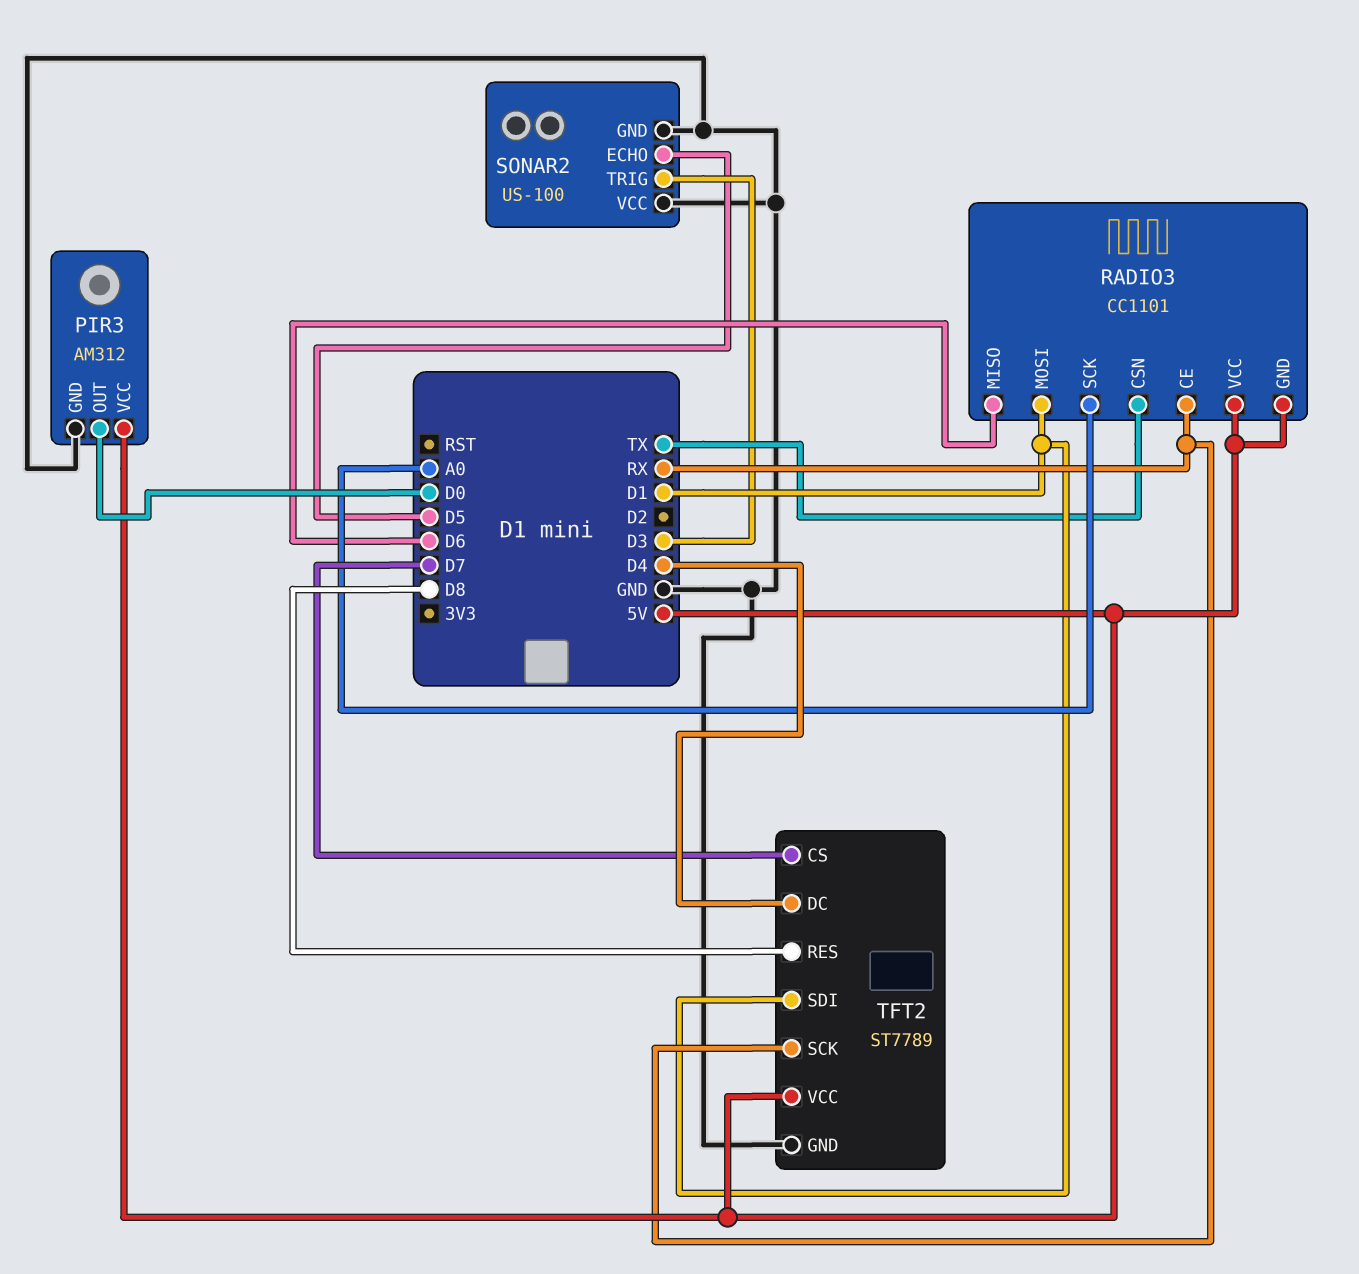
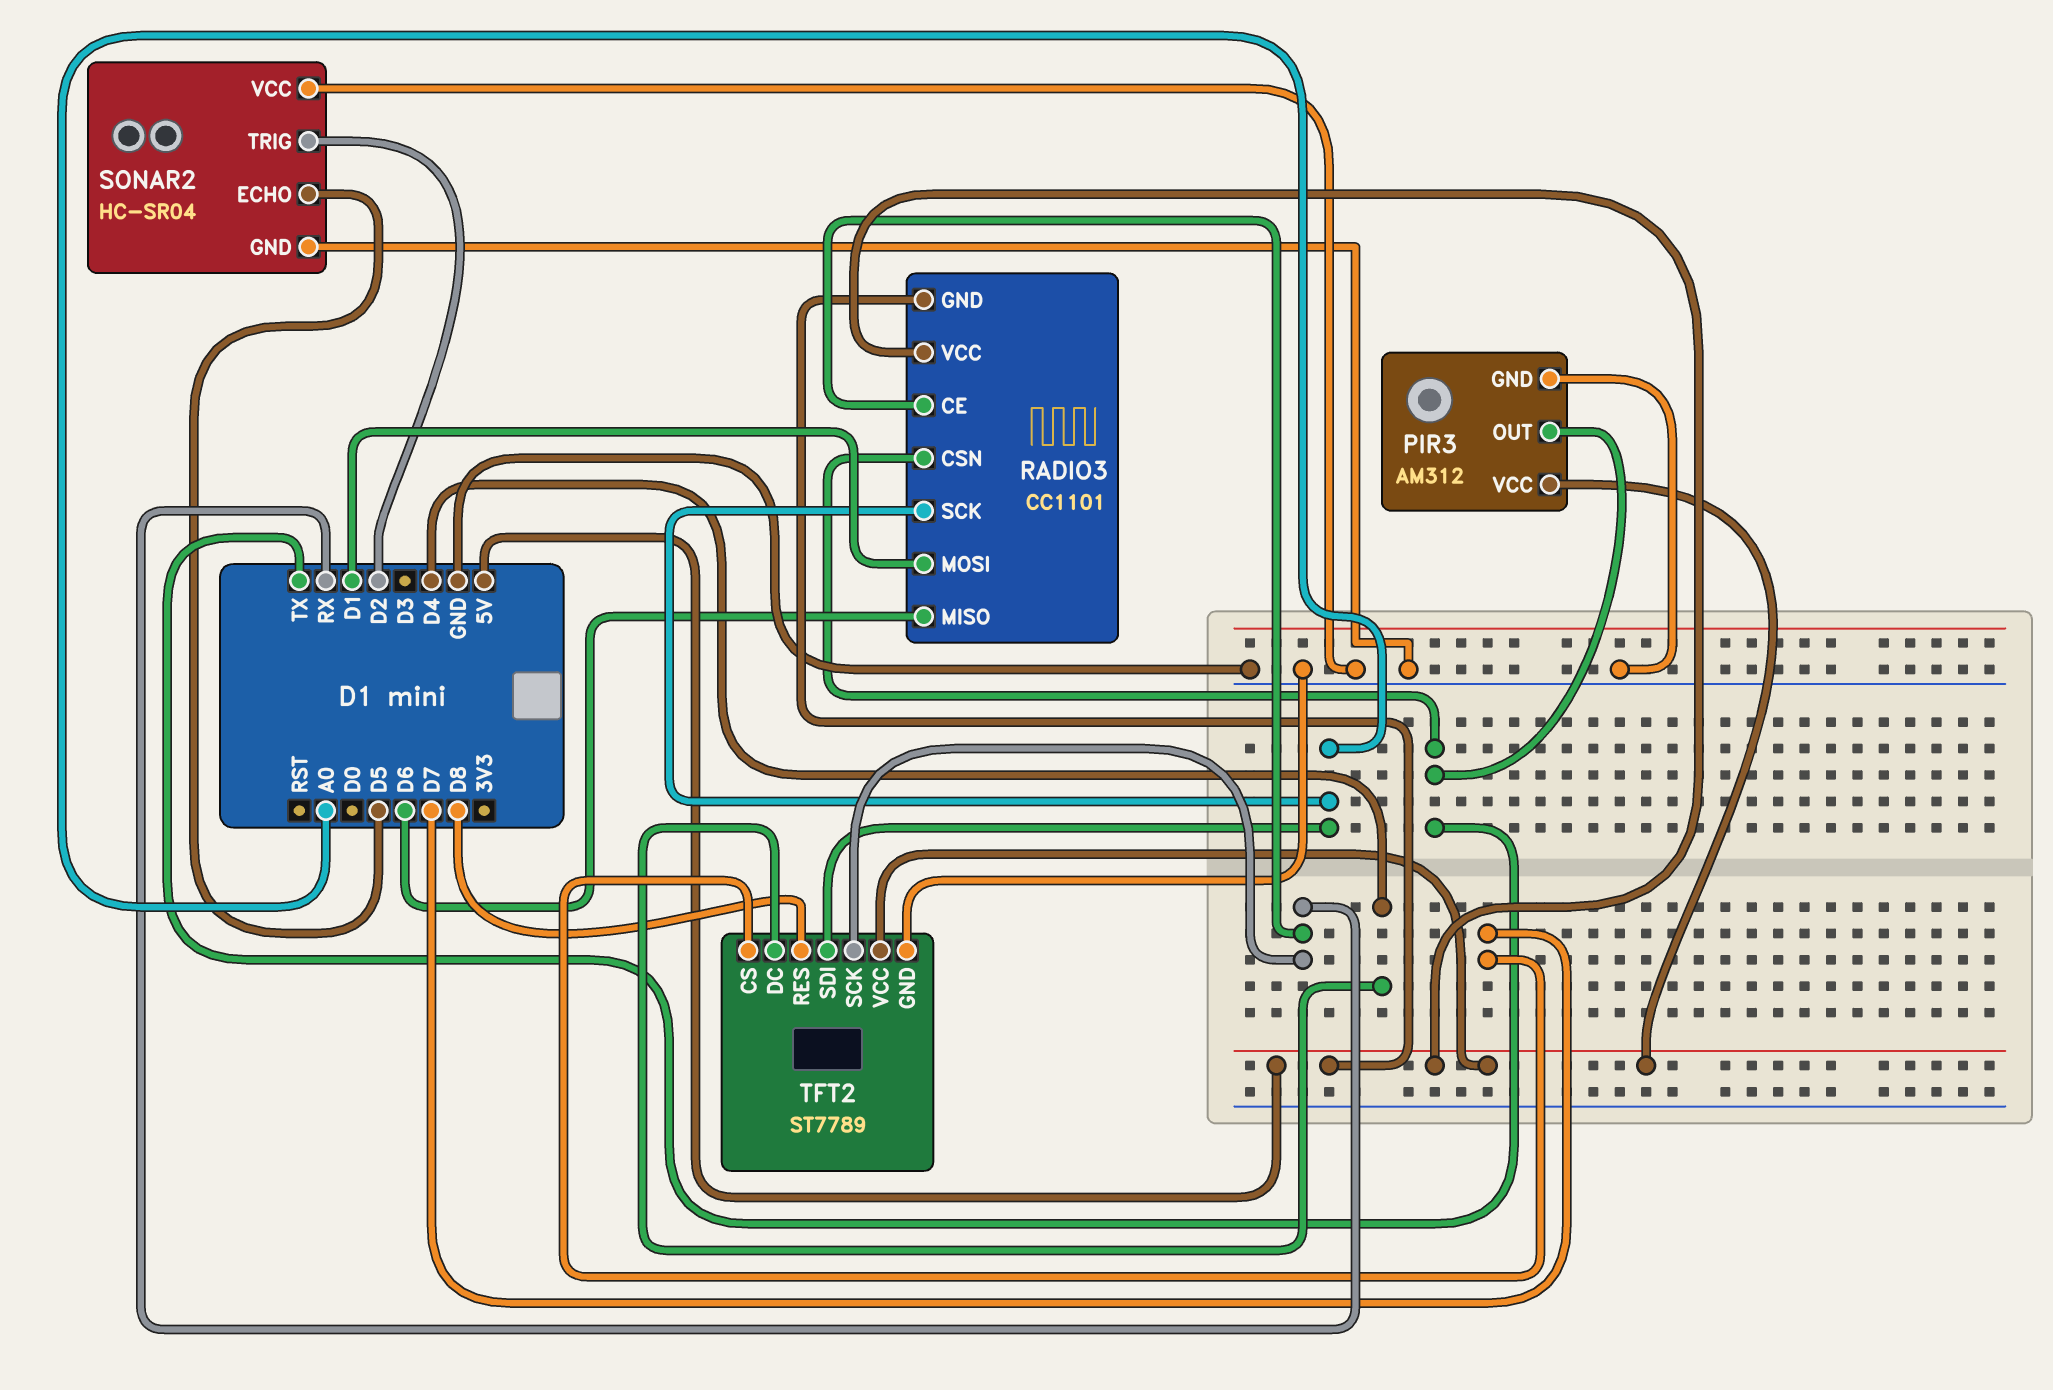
PIR3 pin OUT: D0 -> TX
SONAR2: US-100 -> HC-SR04
SONAR2 pin TRIG: D3 -> D2
TFT2 pin SDI: D1 -> A0

